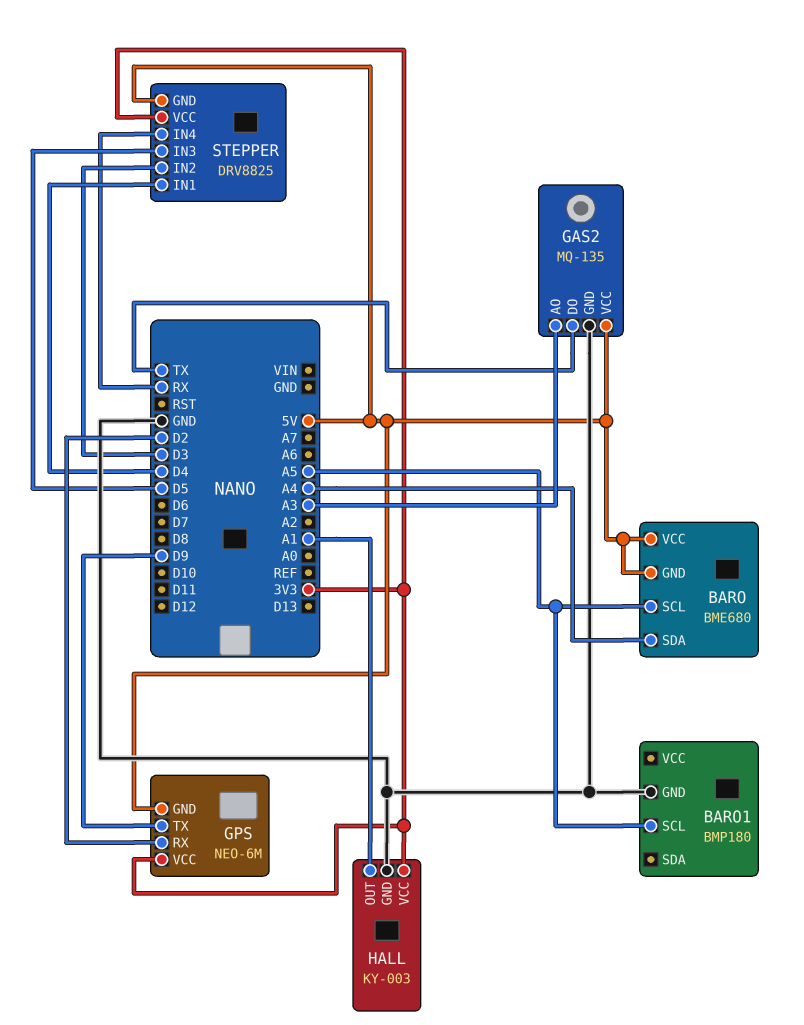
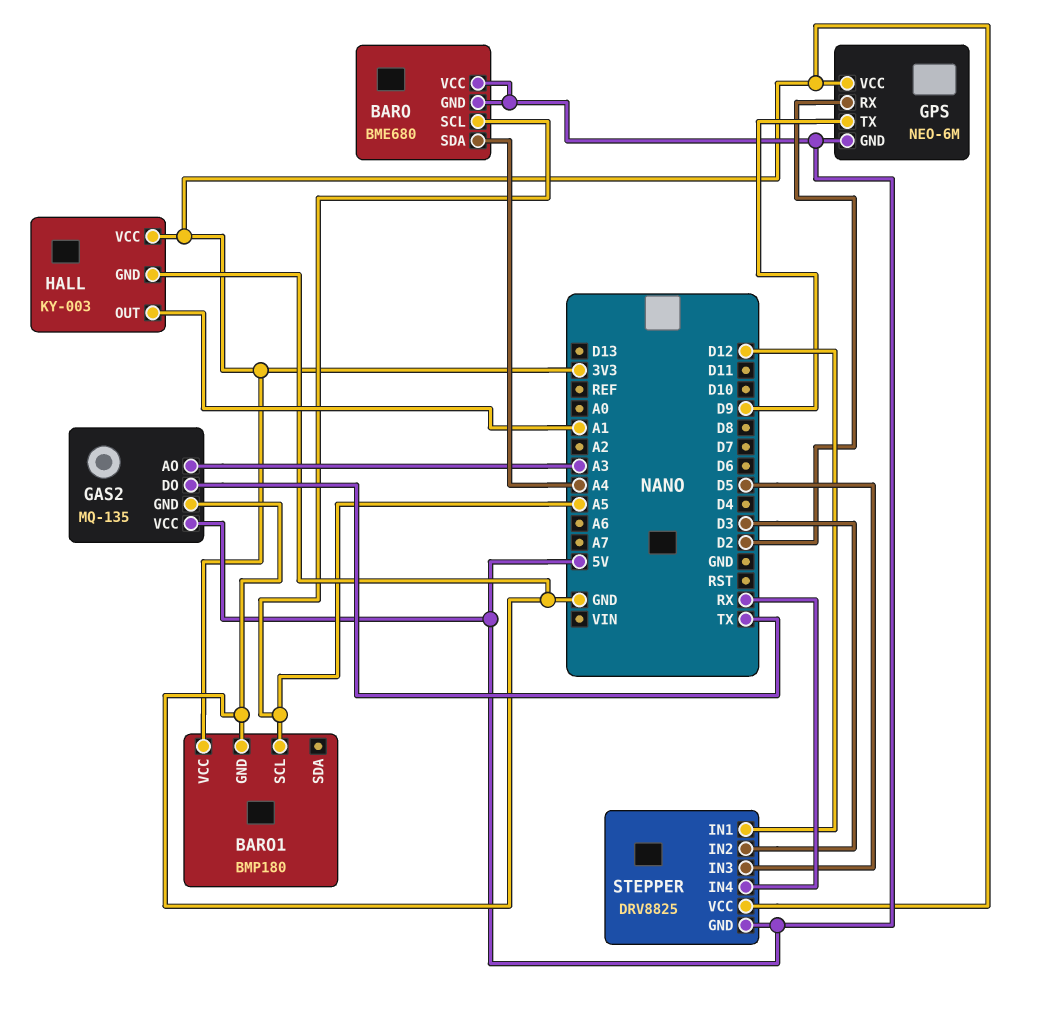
BARO1 pin VCC: none -> 3V3
STEPPER pin IN1: D4 -> D12

